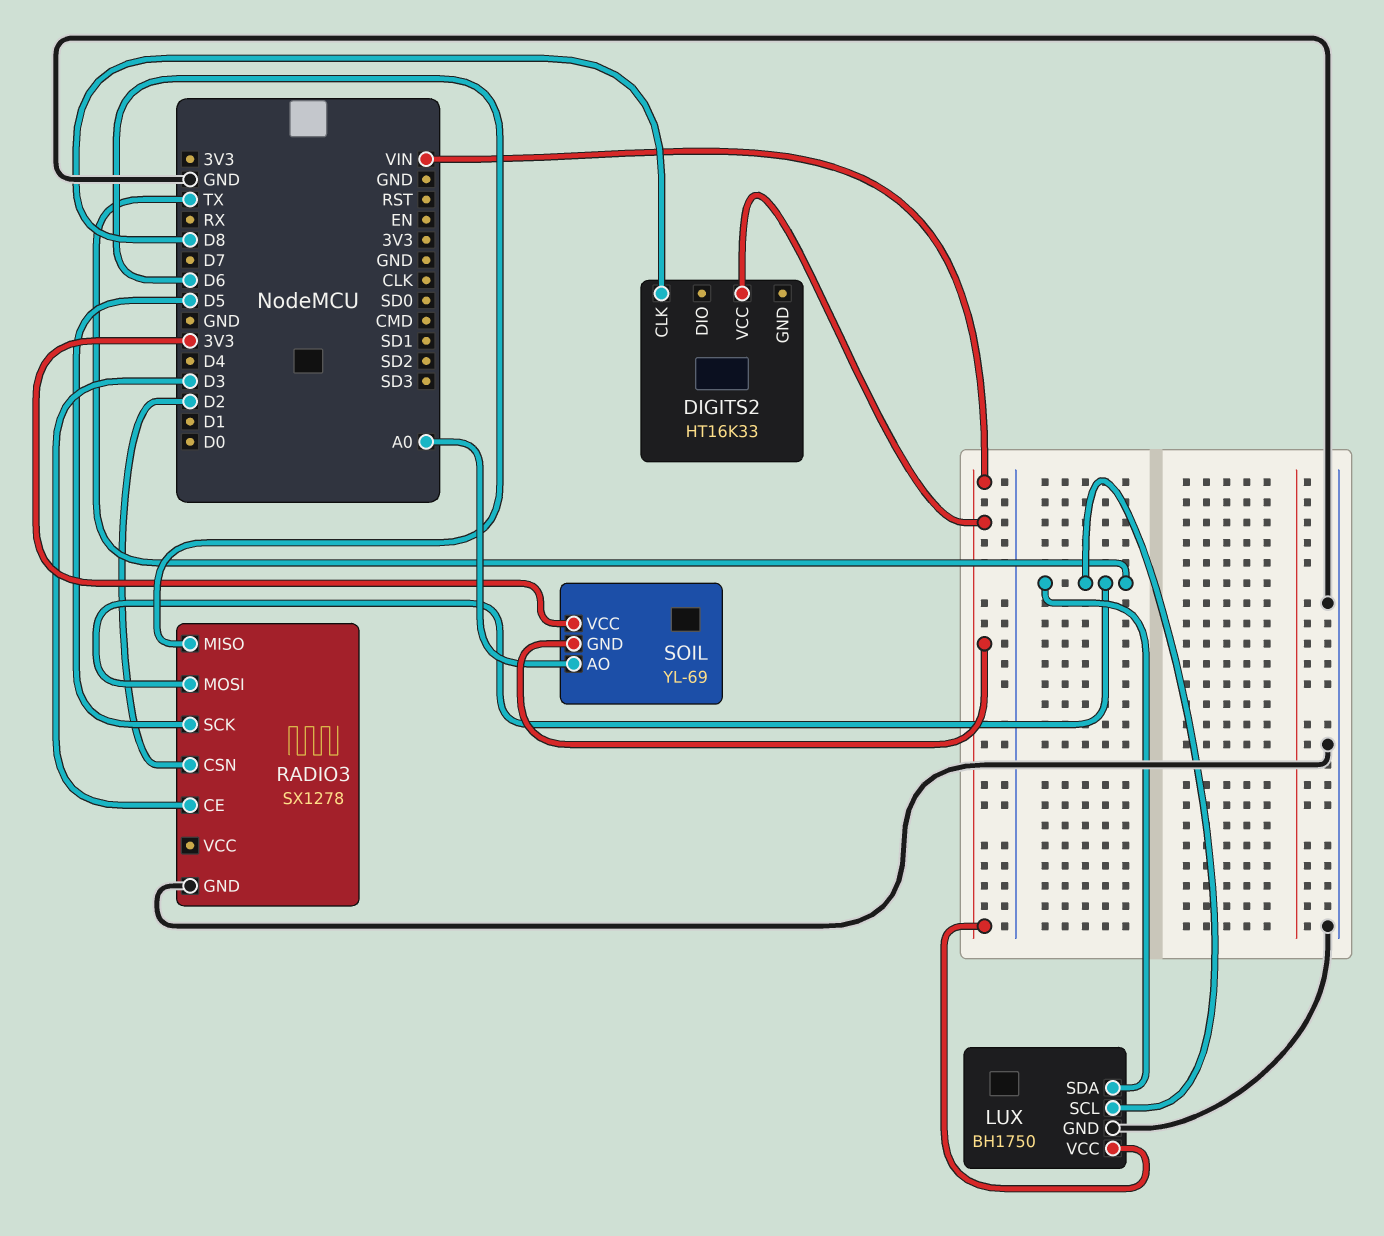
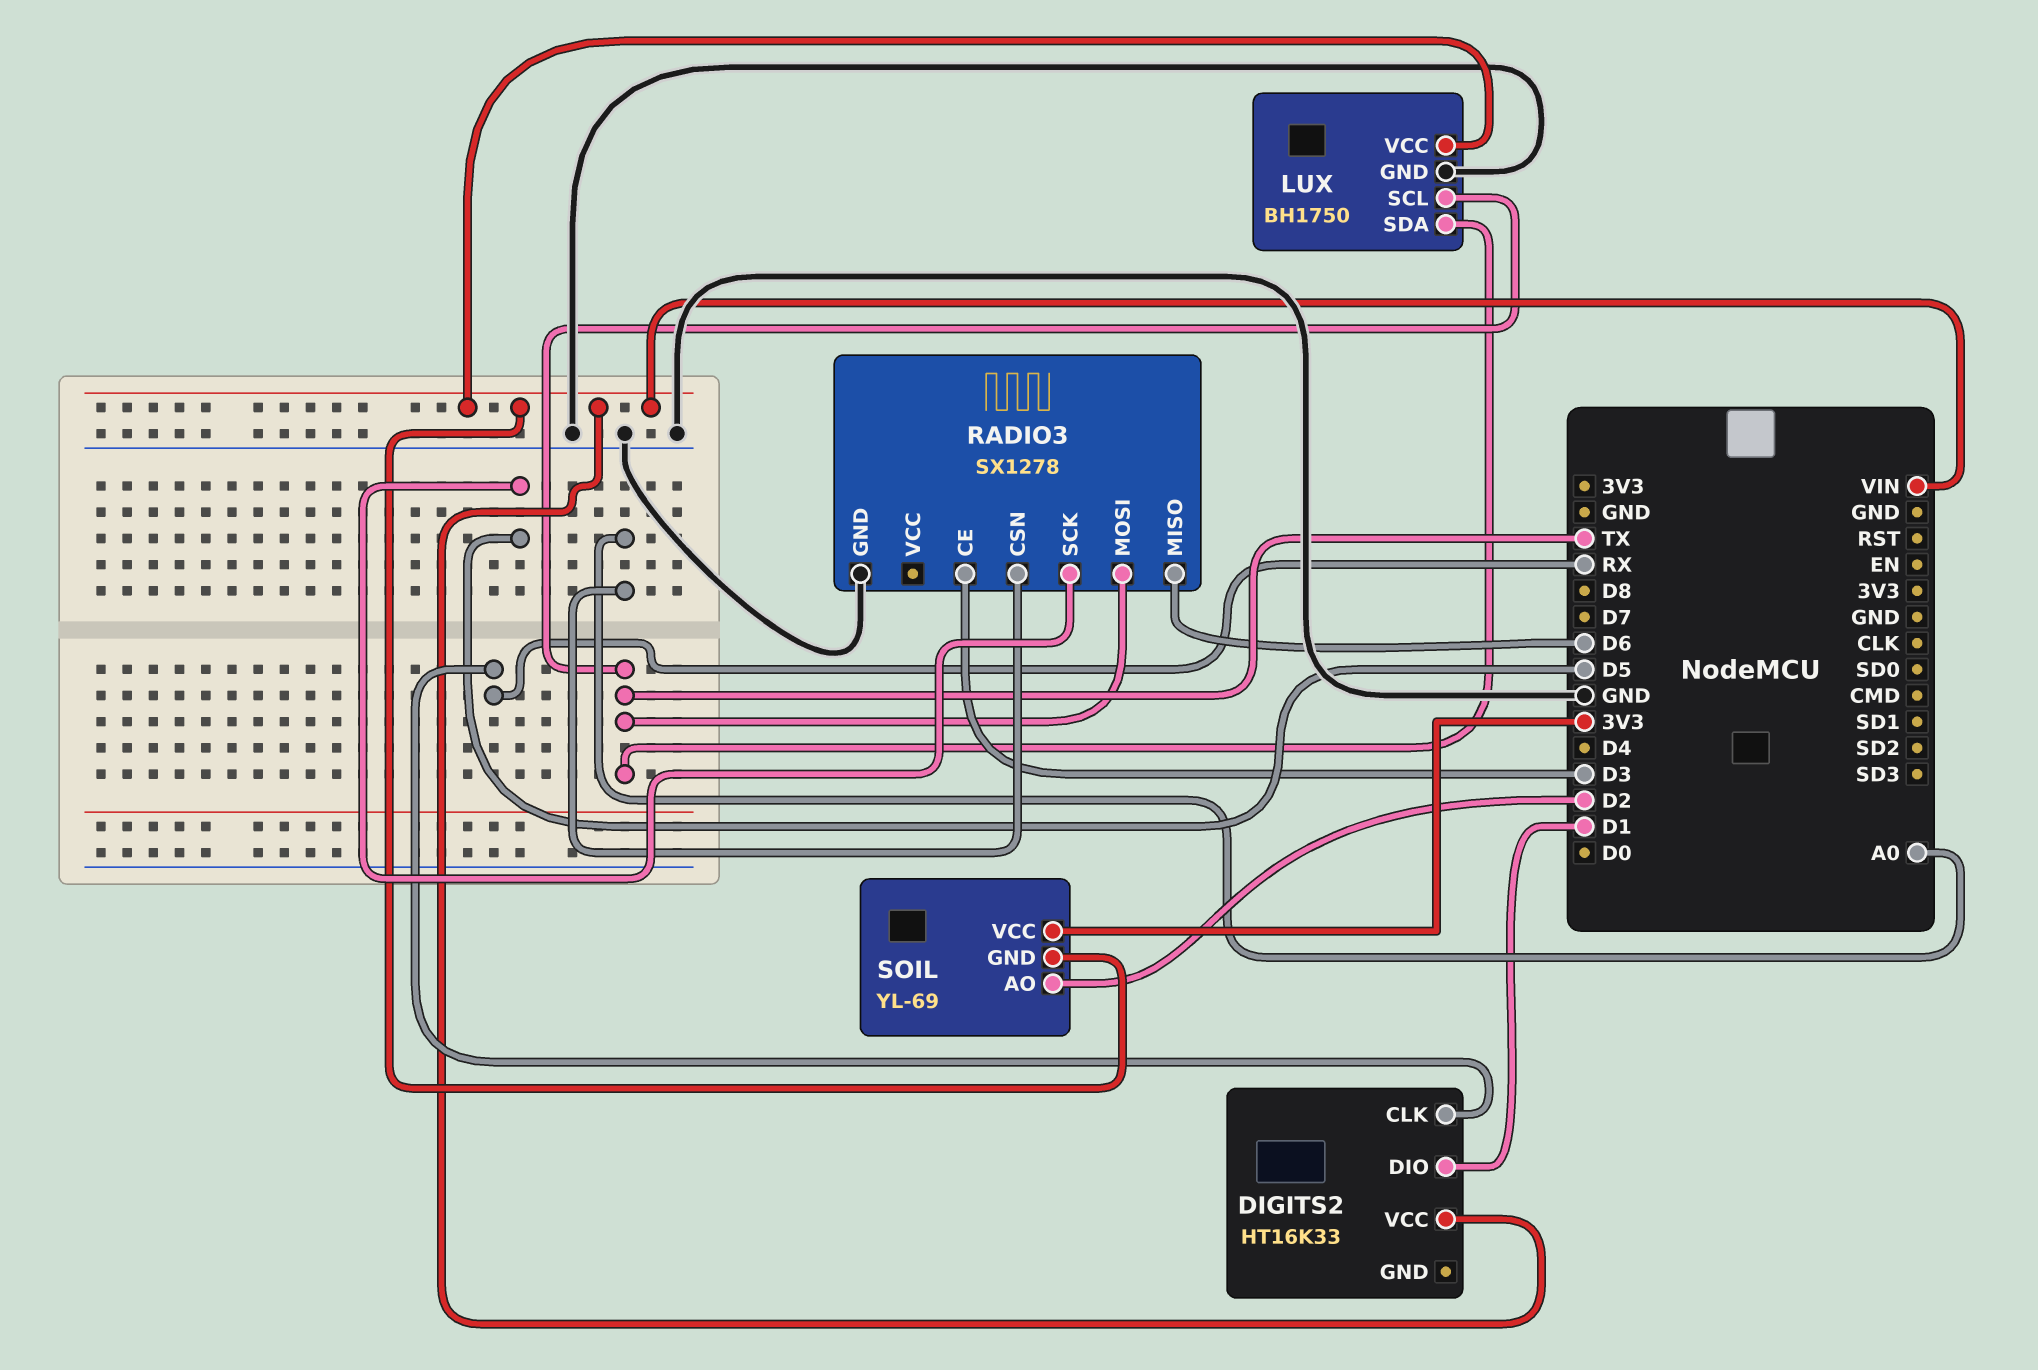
DIGITS2 pin CLK: D8 -> RX
DIGITS2 pin DIO: none -> D1
RADIO3 pin CSN: D2 -> A0
SOIL pin AO: A0 -> D2

